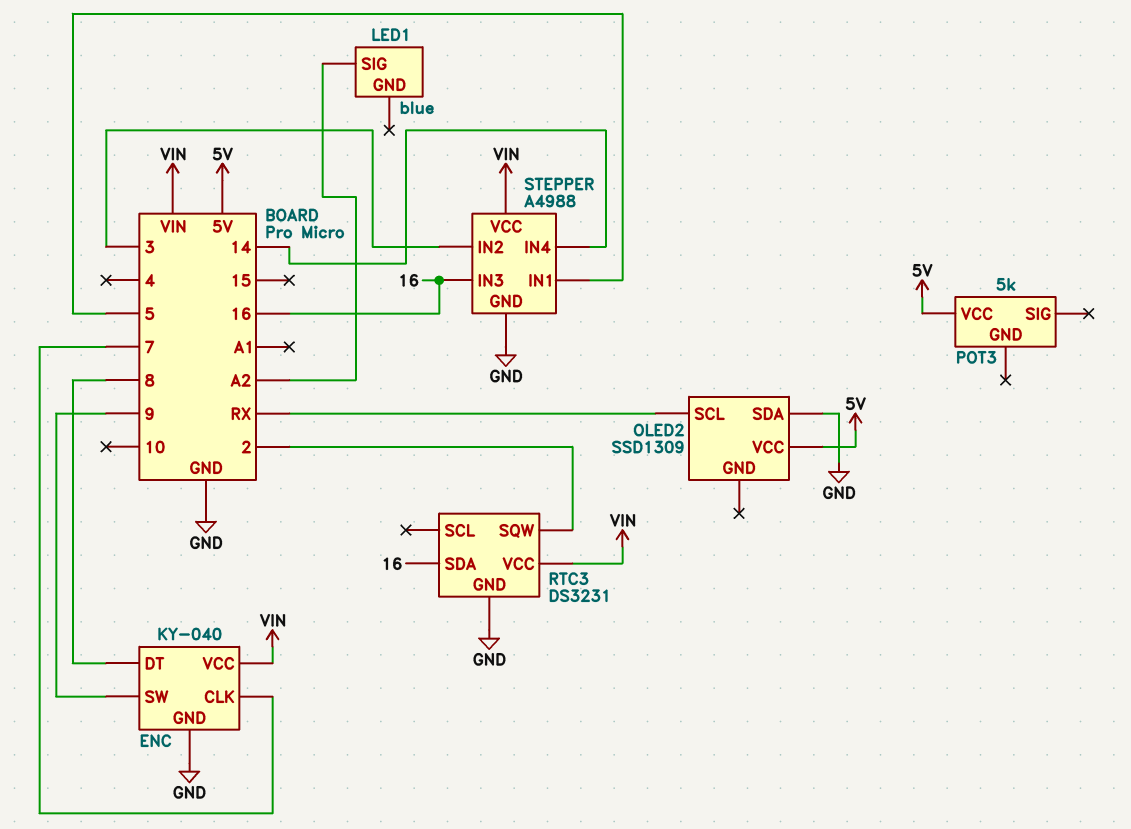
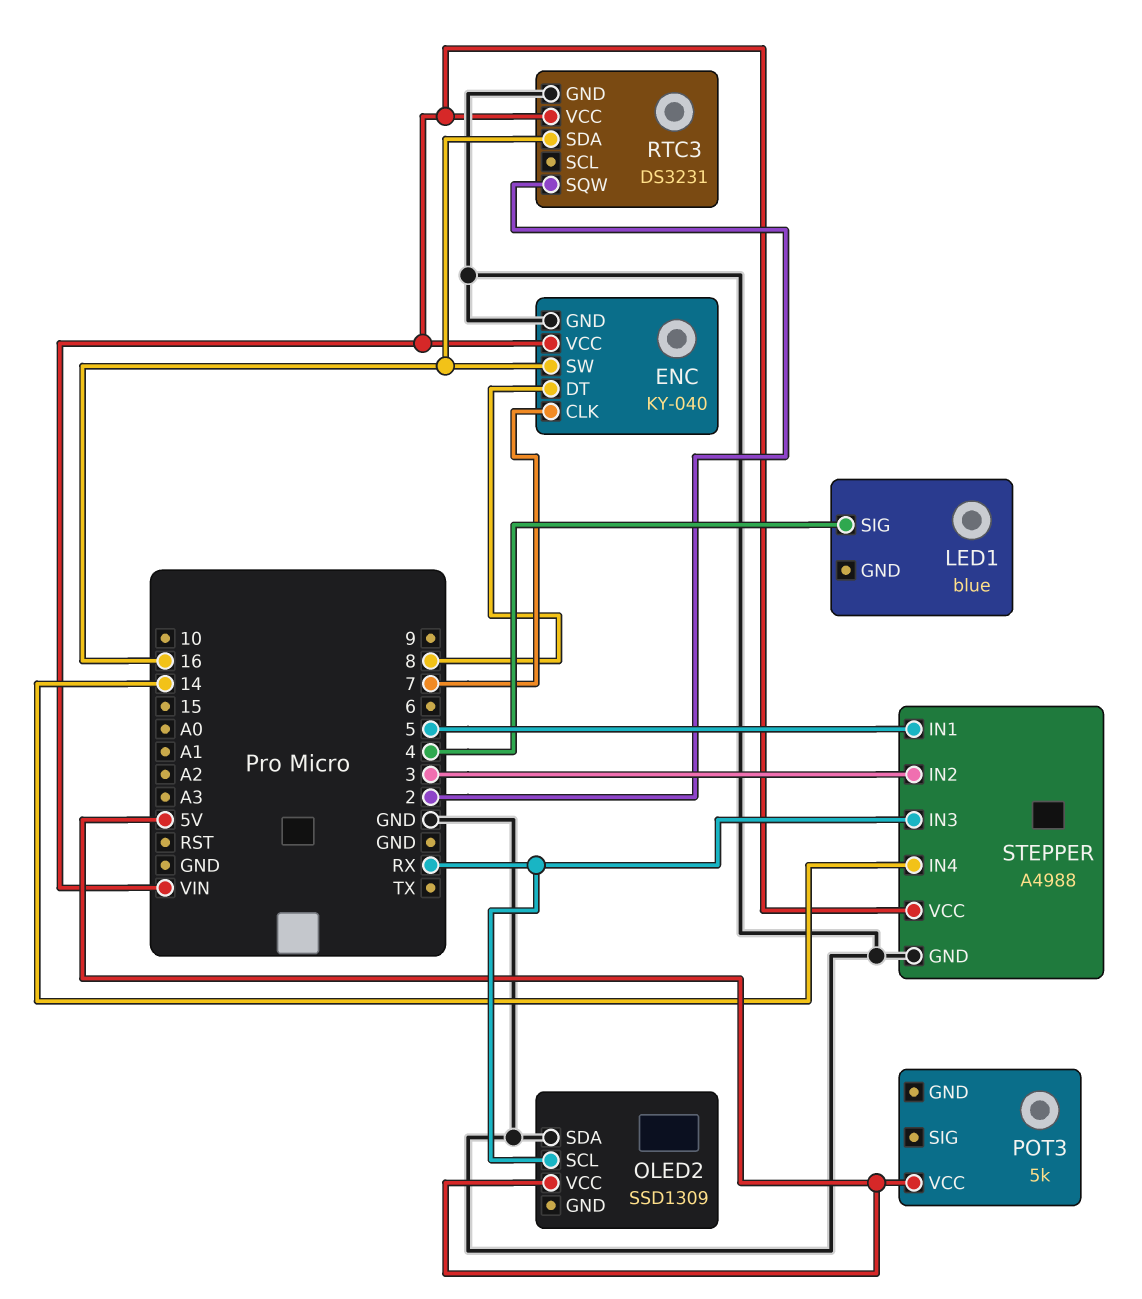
ENC pin SW: 9 -> 16
LED1 pin SIG: A2 -> 4
STEPPER pin IN3: 16 -> RX

